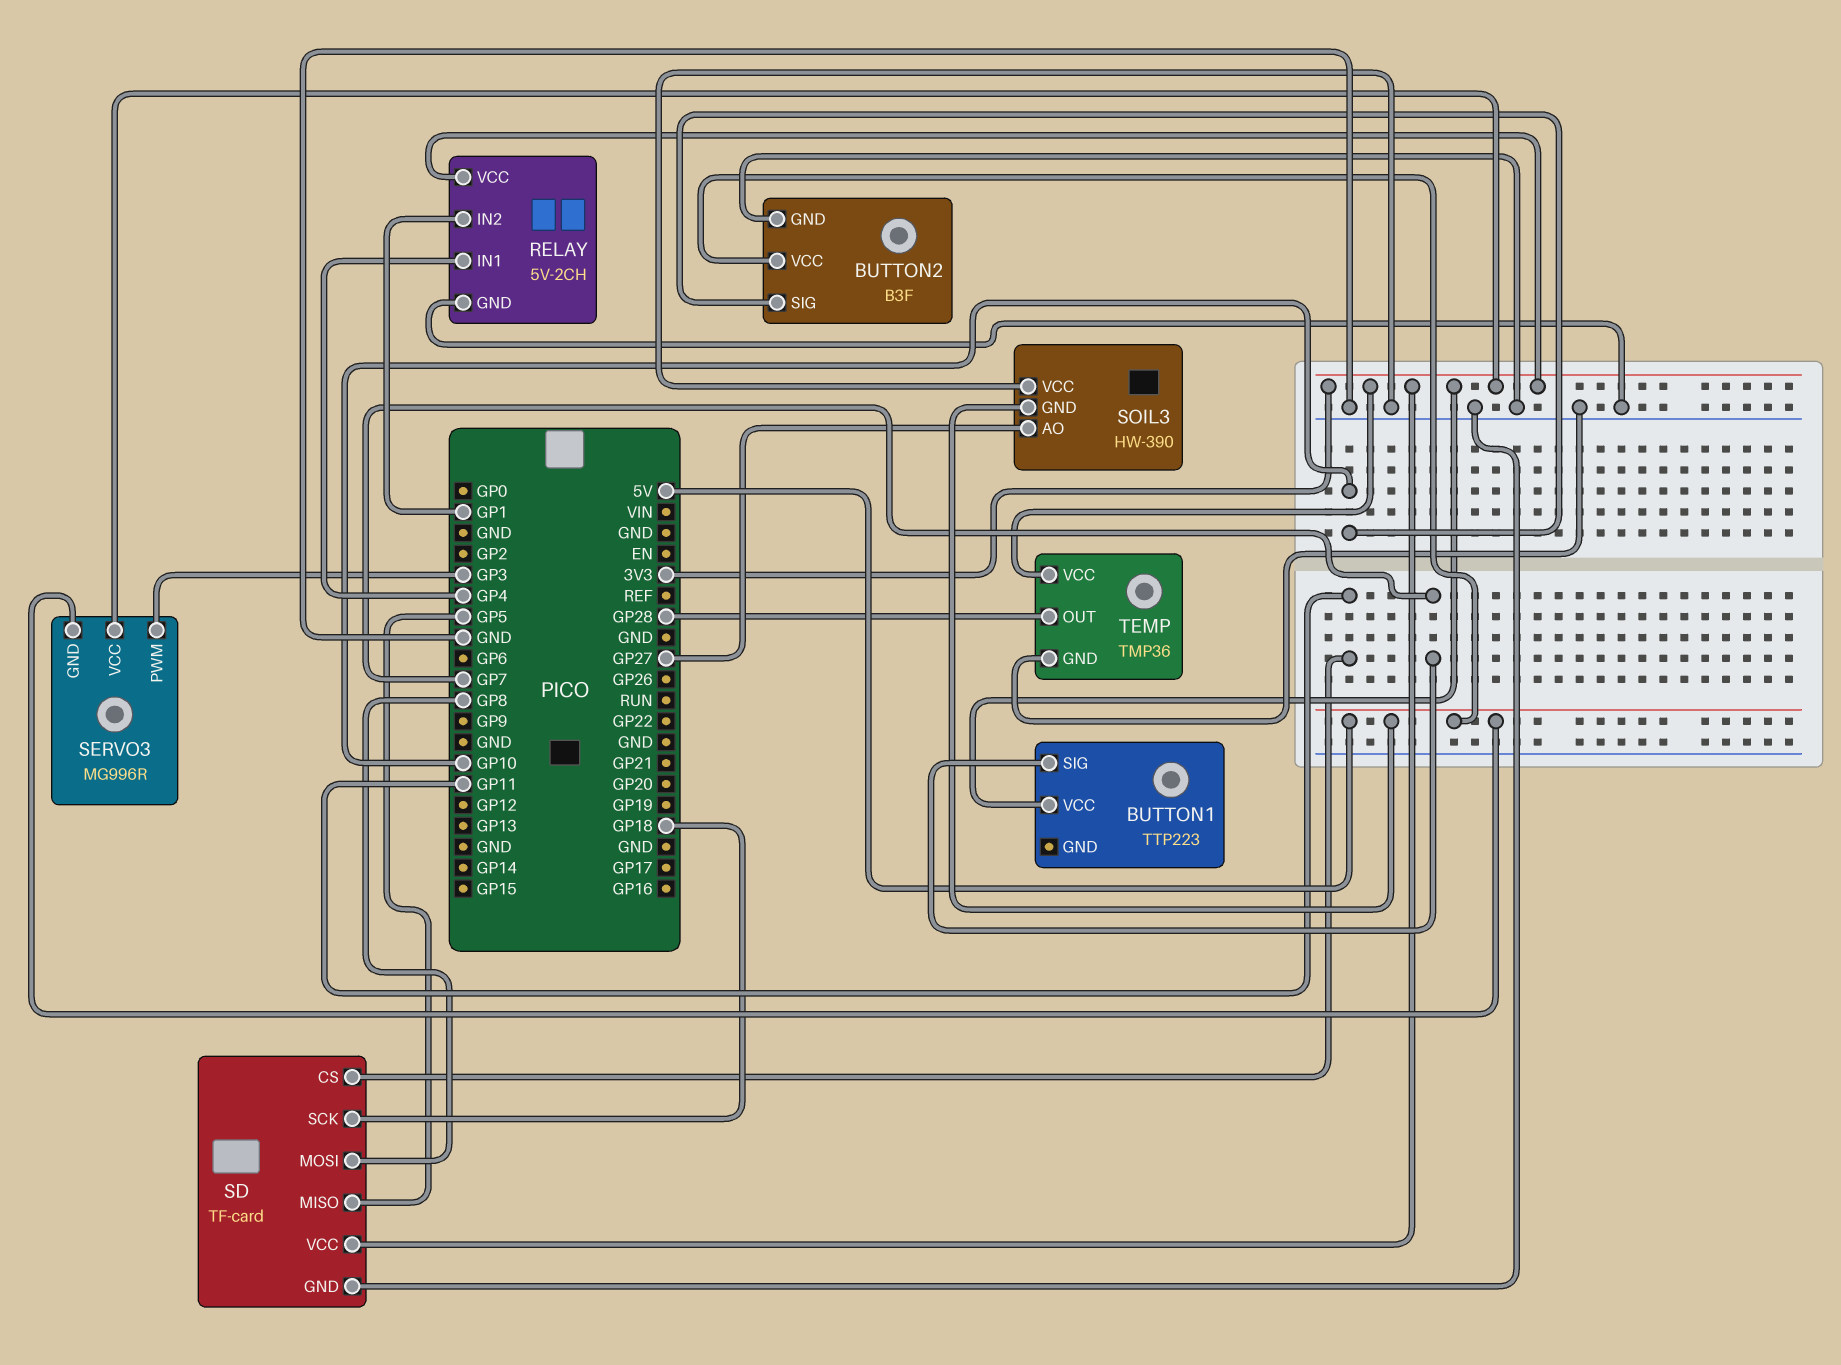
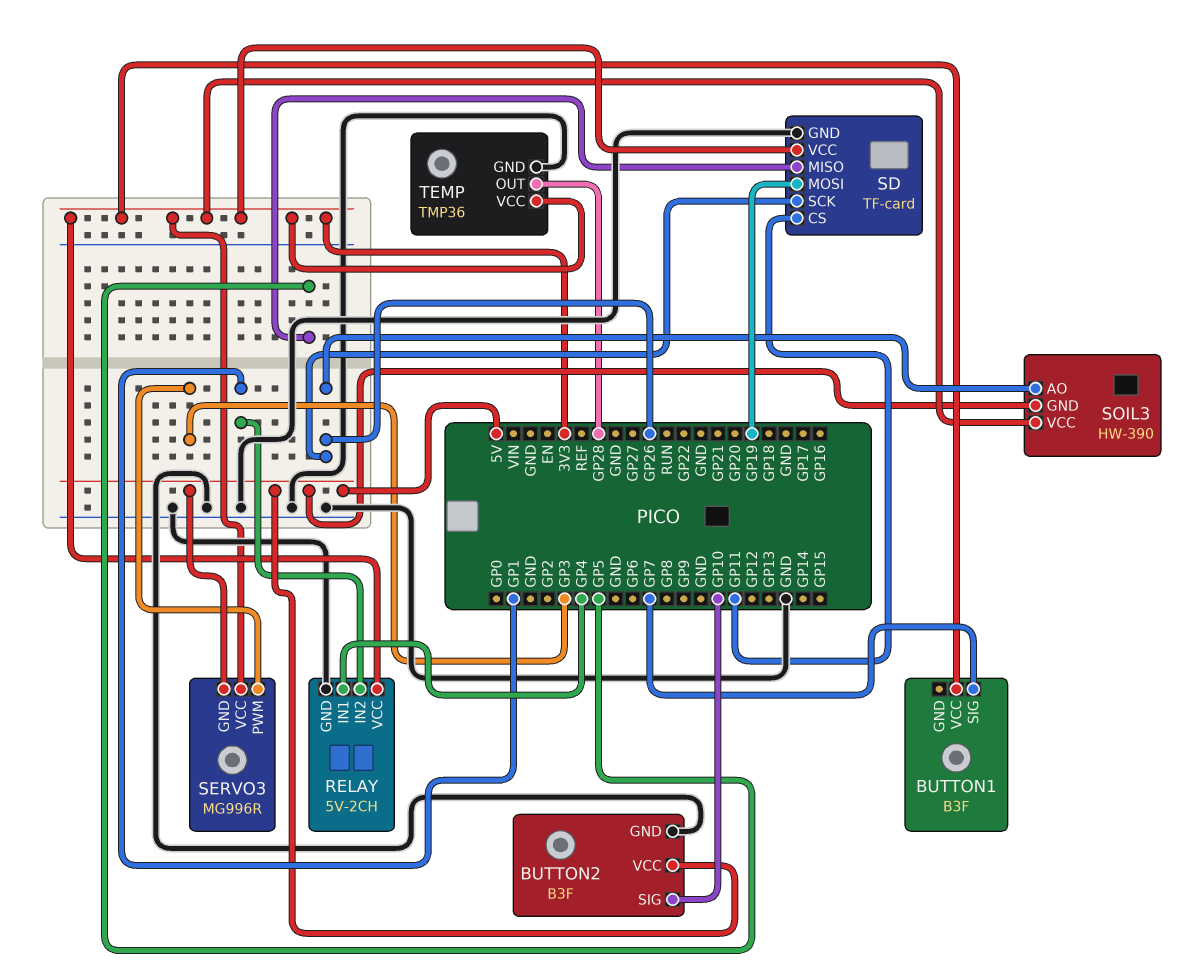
BUTTON1: TTP223 -> B3F
SD pin MOSI: GP8 -> GP19
SD pin SCK: GP18 -> GP26
SOIL3 pin AO: GP27 -> GP26
SOIL3 pin VCC: GND -> 3V3

